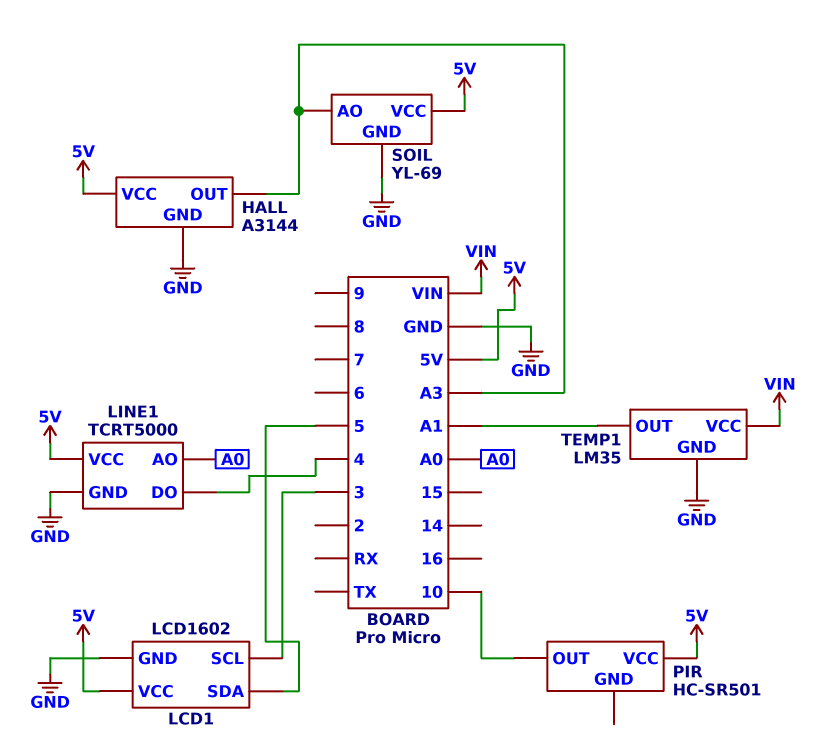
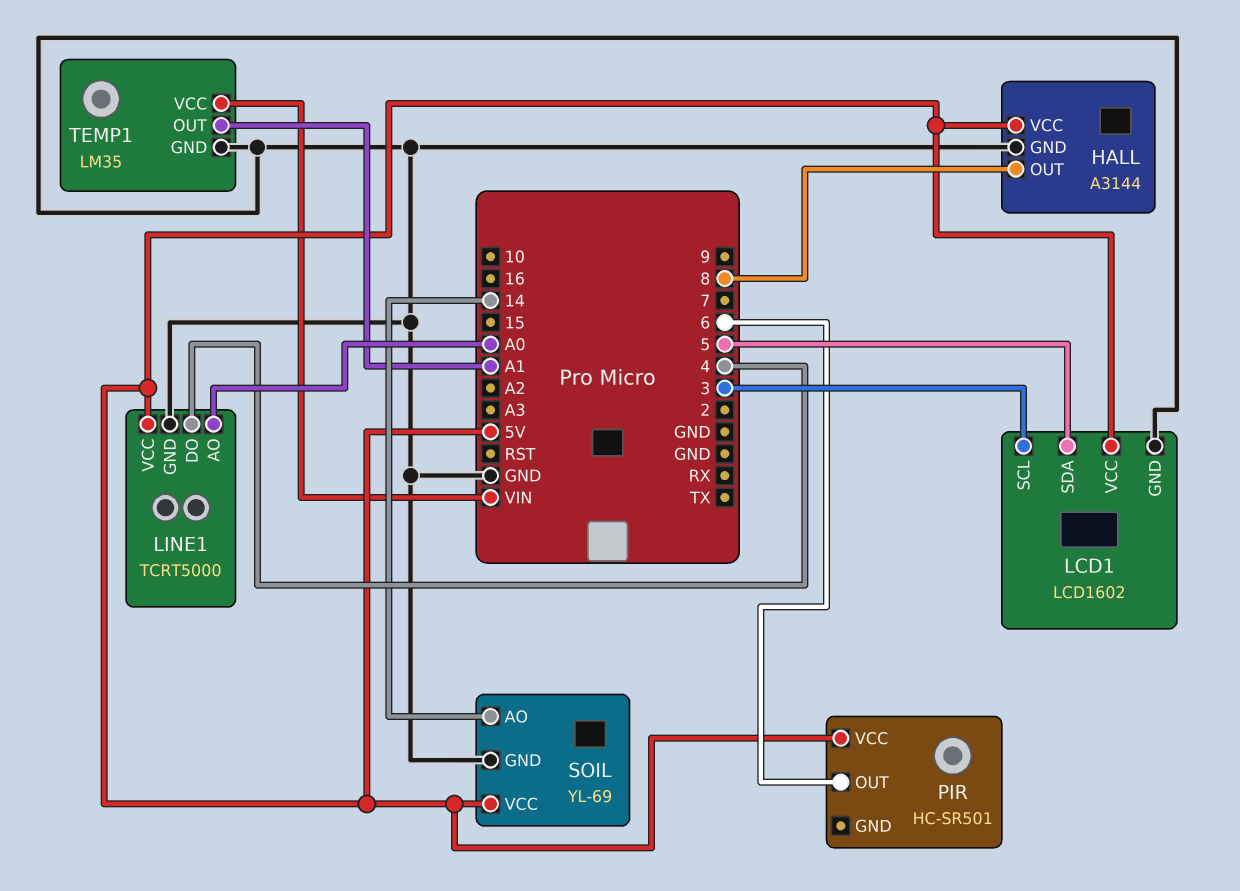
HALL pin OUT: A3 -> 8
PIR pin OUT: 10 -> 6
SOIL pin AO: A3 -> 14

